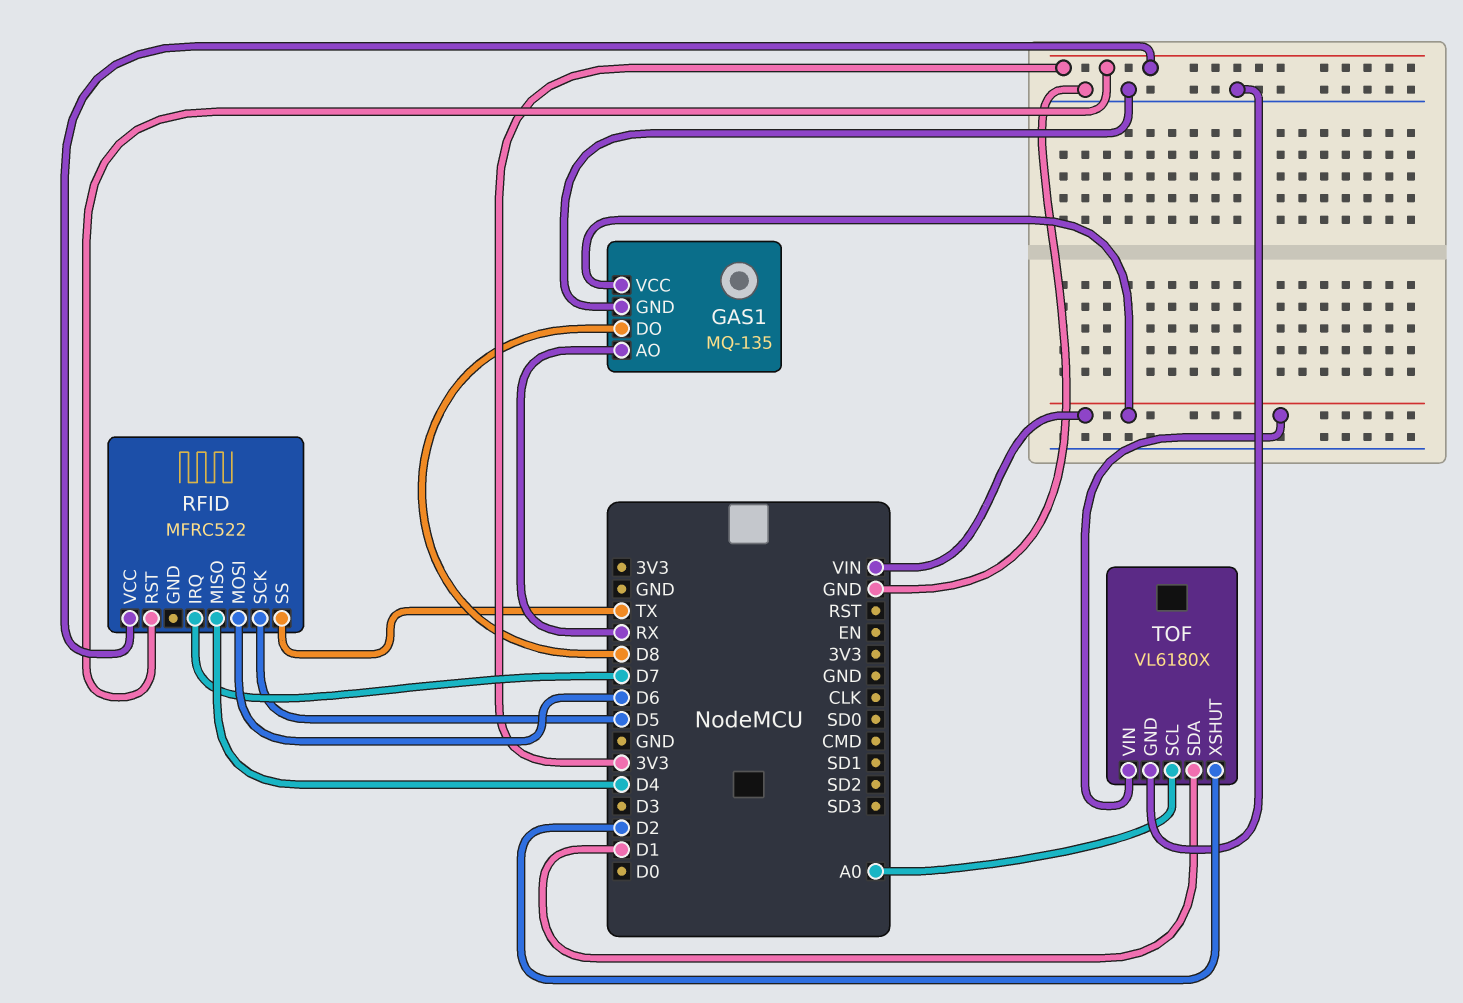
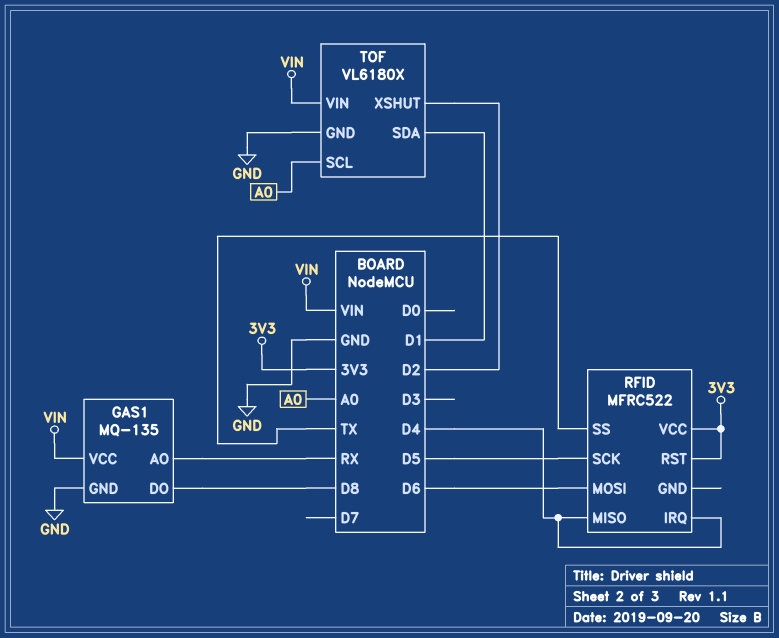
RFID pin IRQ: D7 -> D4

